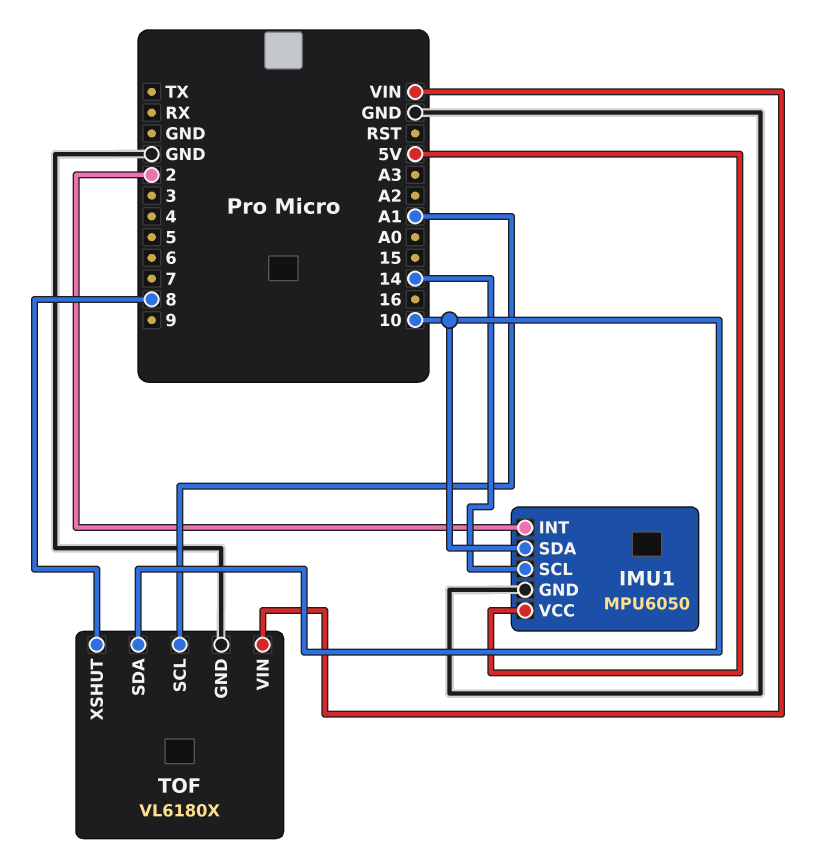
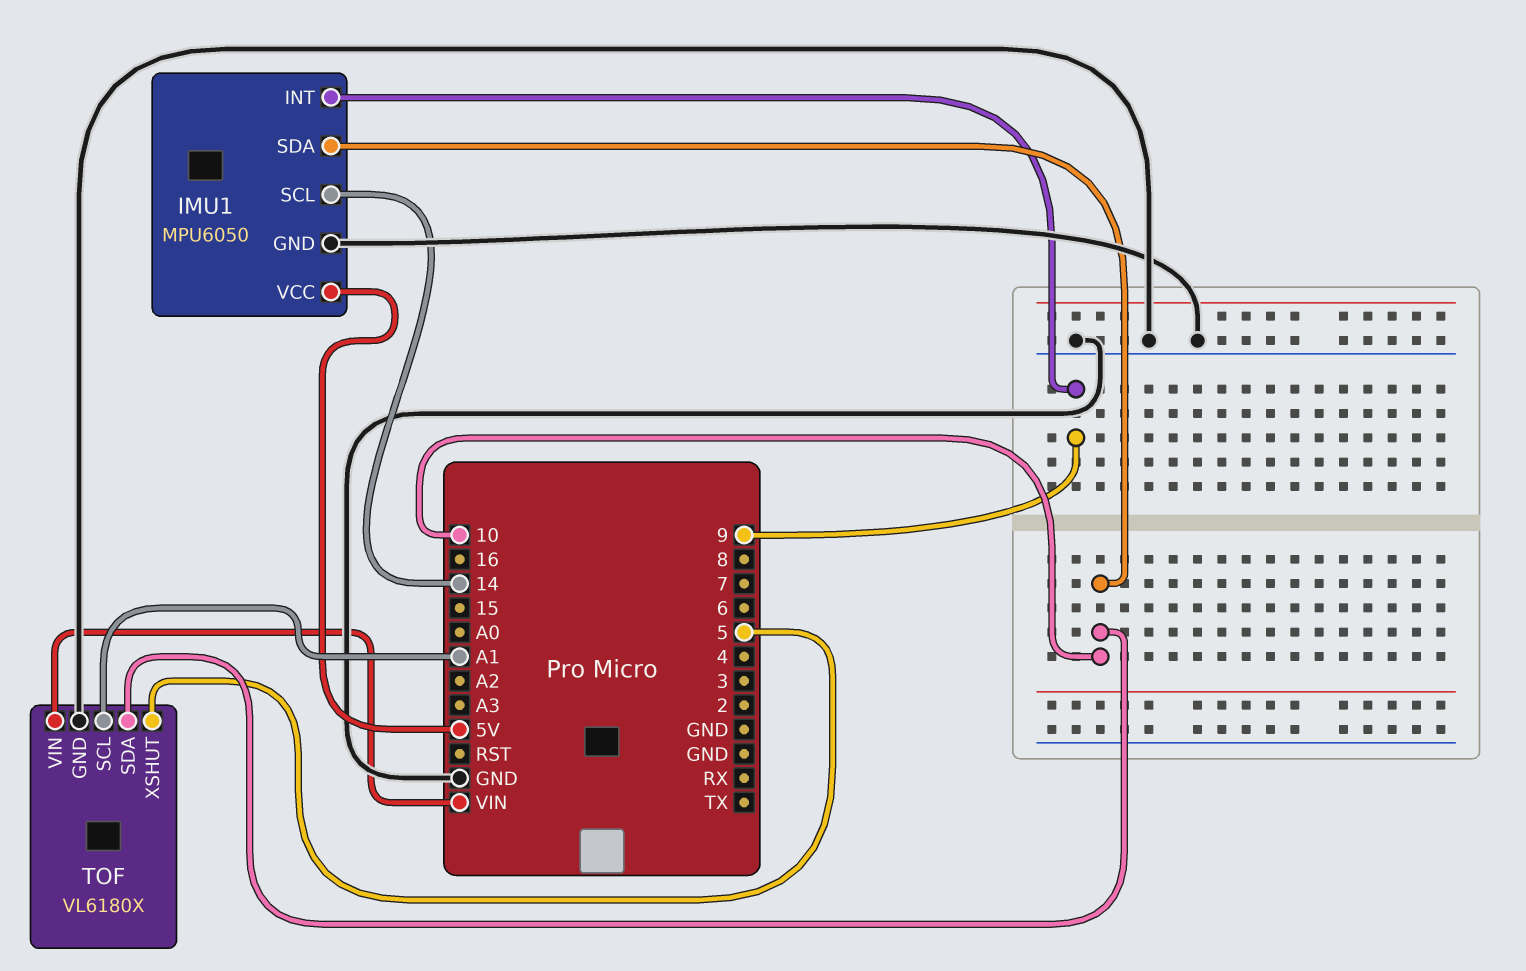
IMU1 pin INT: 2 -> 9
TOF pin XSHUT: 8 -> 5

